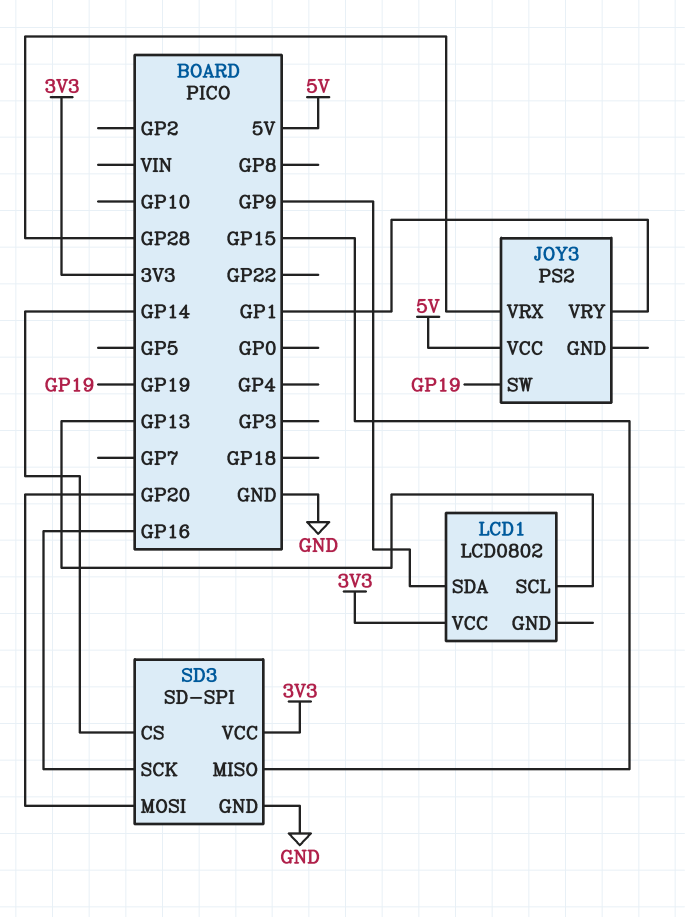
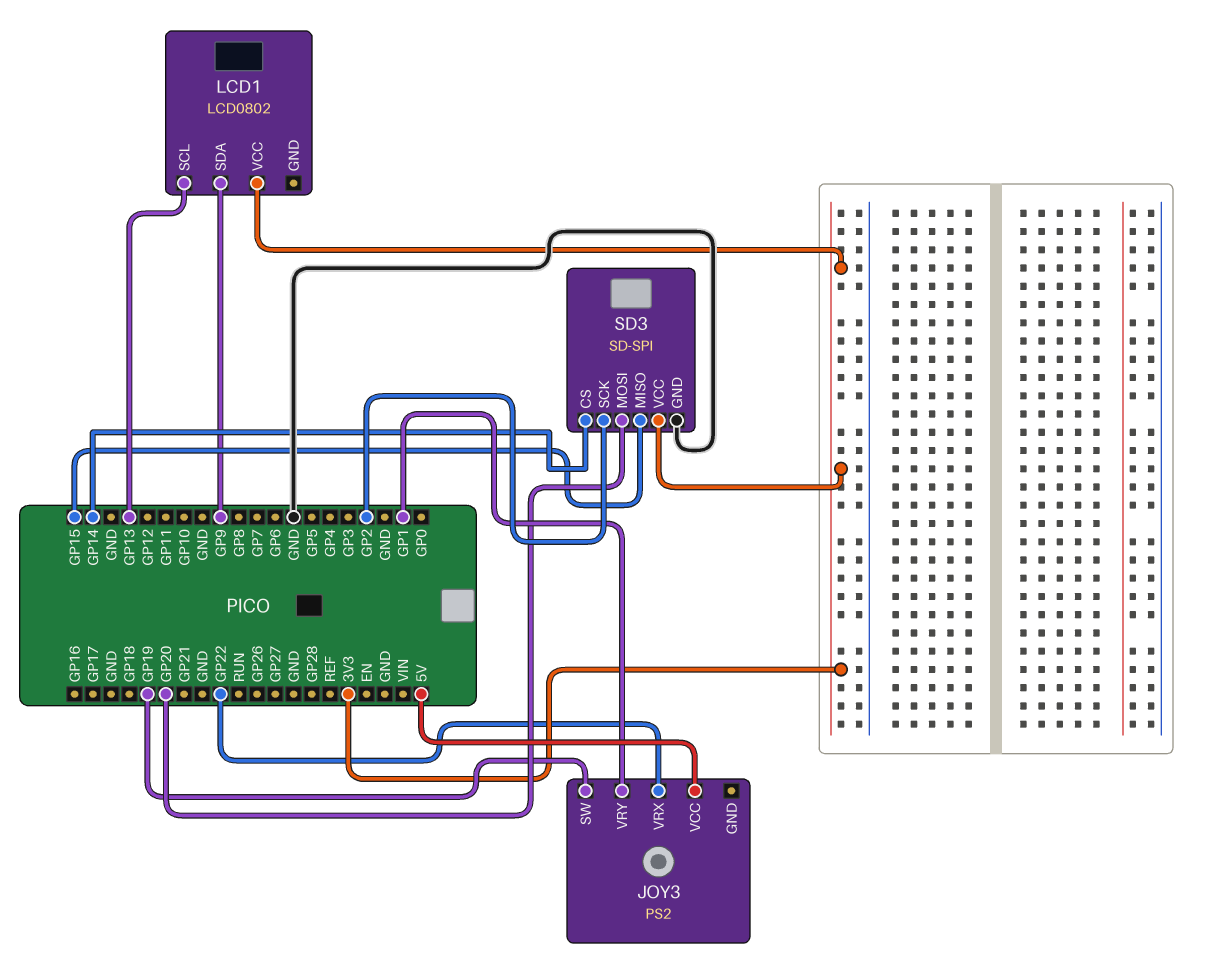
JOY3 pin VRX: GP28 -> GP22
SD3 pin SCK: GP16 -> GP2

